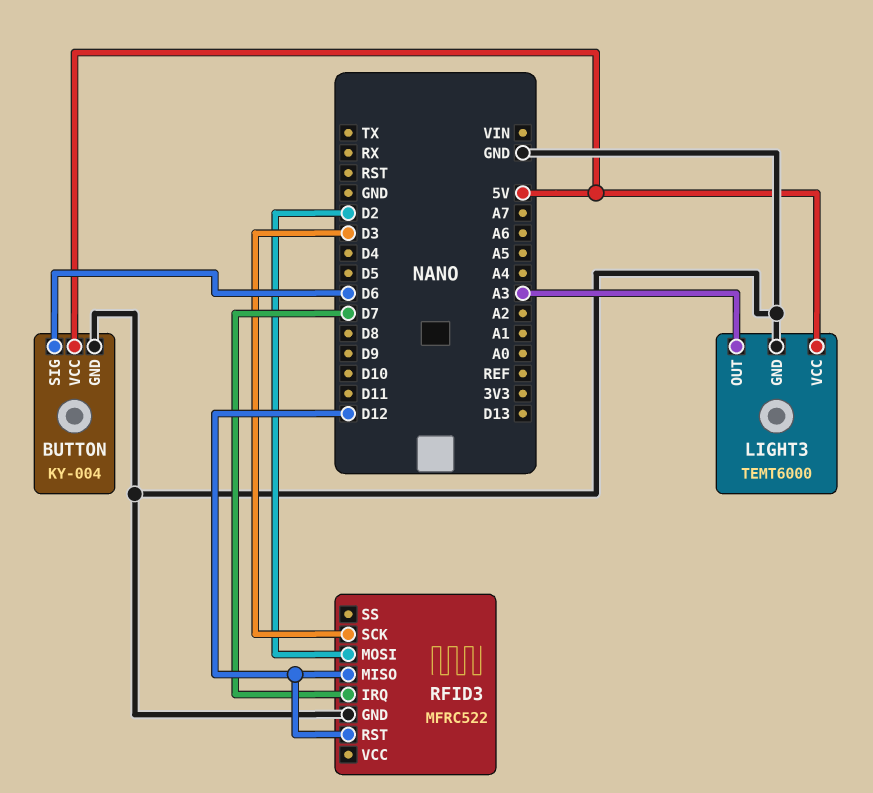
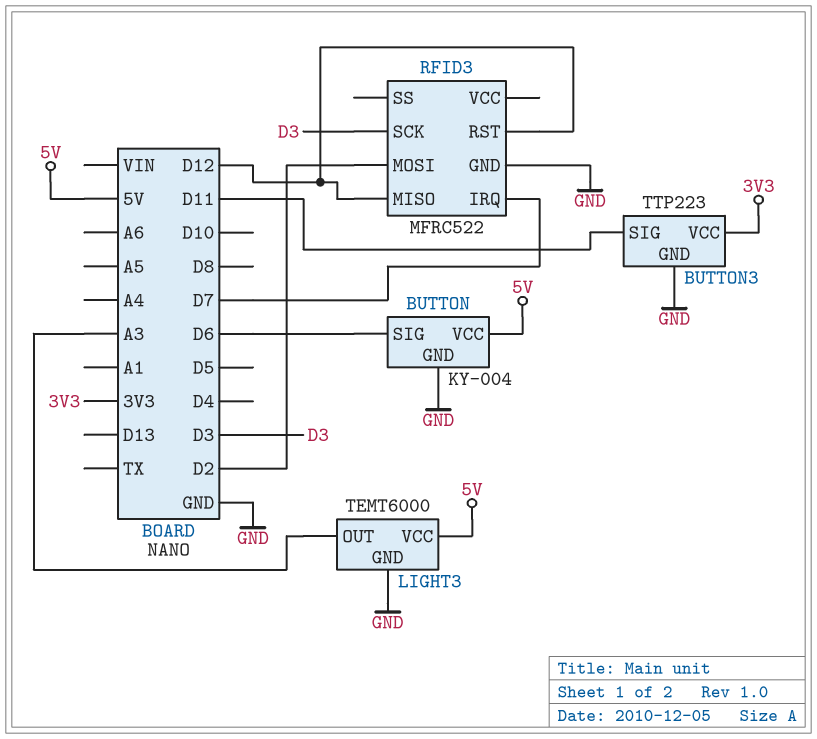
BUTTON3: none -> TTP223
BUTTON3 pin GND: none -> GND
BUTTON3 pin SIG: none -> D11
BUTTON3 pin VCC: none -> 3V3

